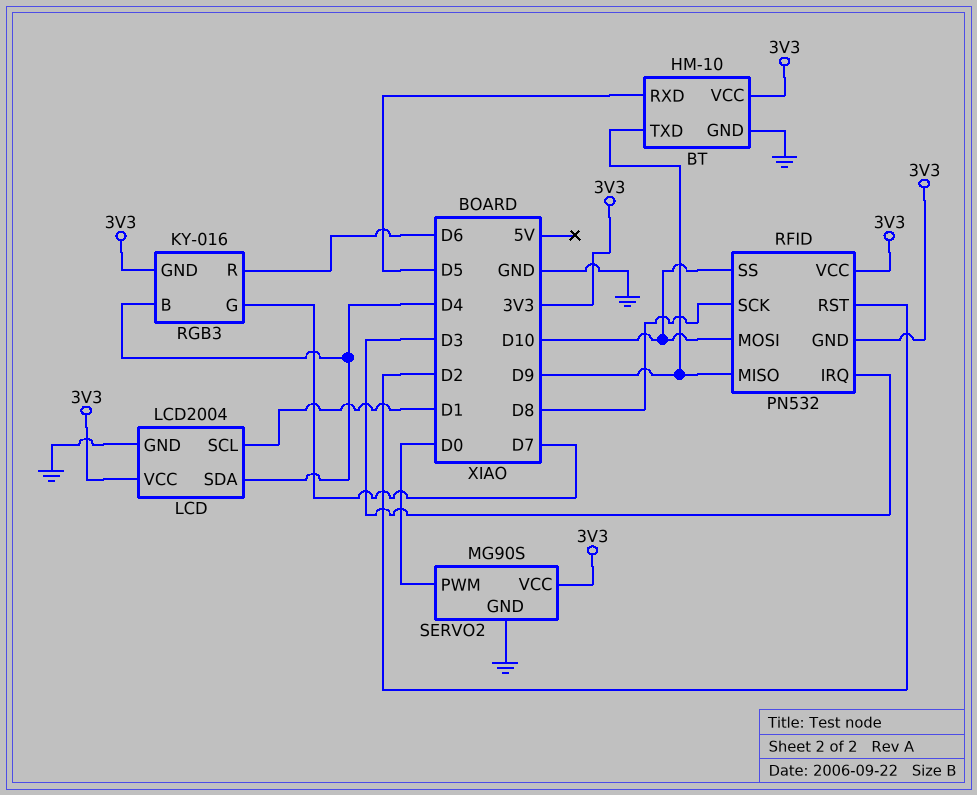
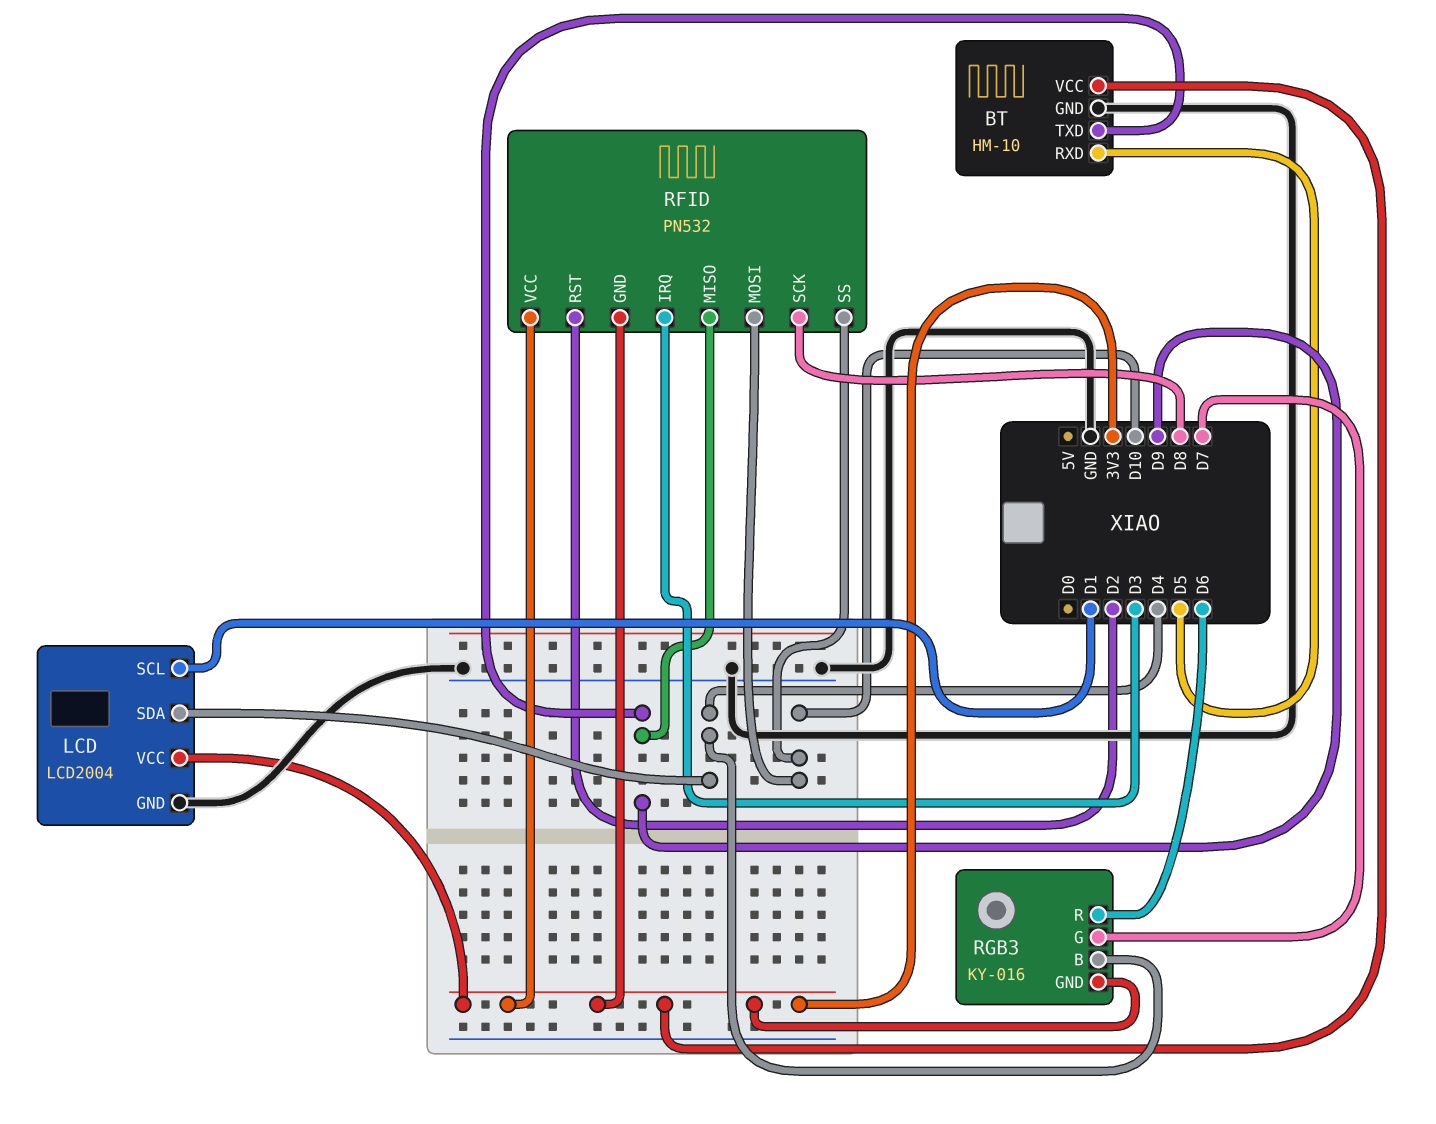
SERVO2: MG90S -> none
SERVO2 pin GND: GND -> none
SERVO2 pin PWM: D0 -> none
SERVO2 pin VCC: 3V3 -> none

